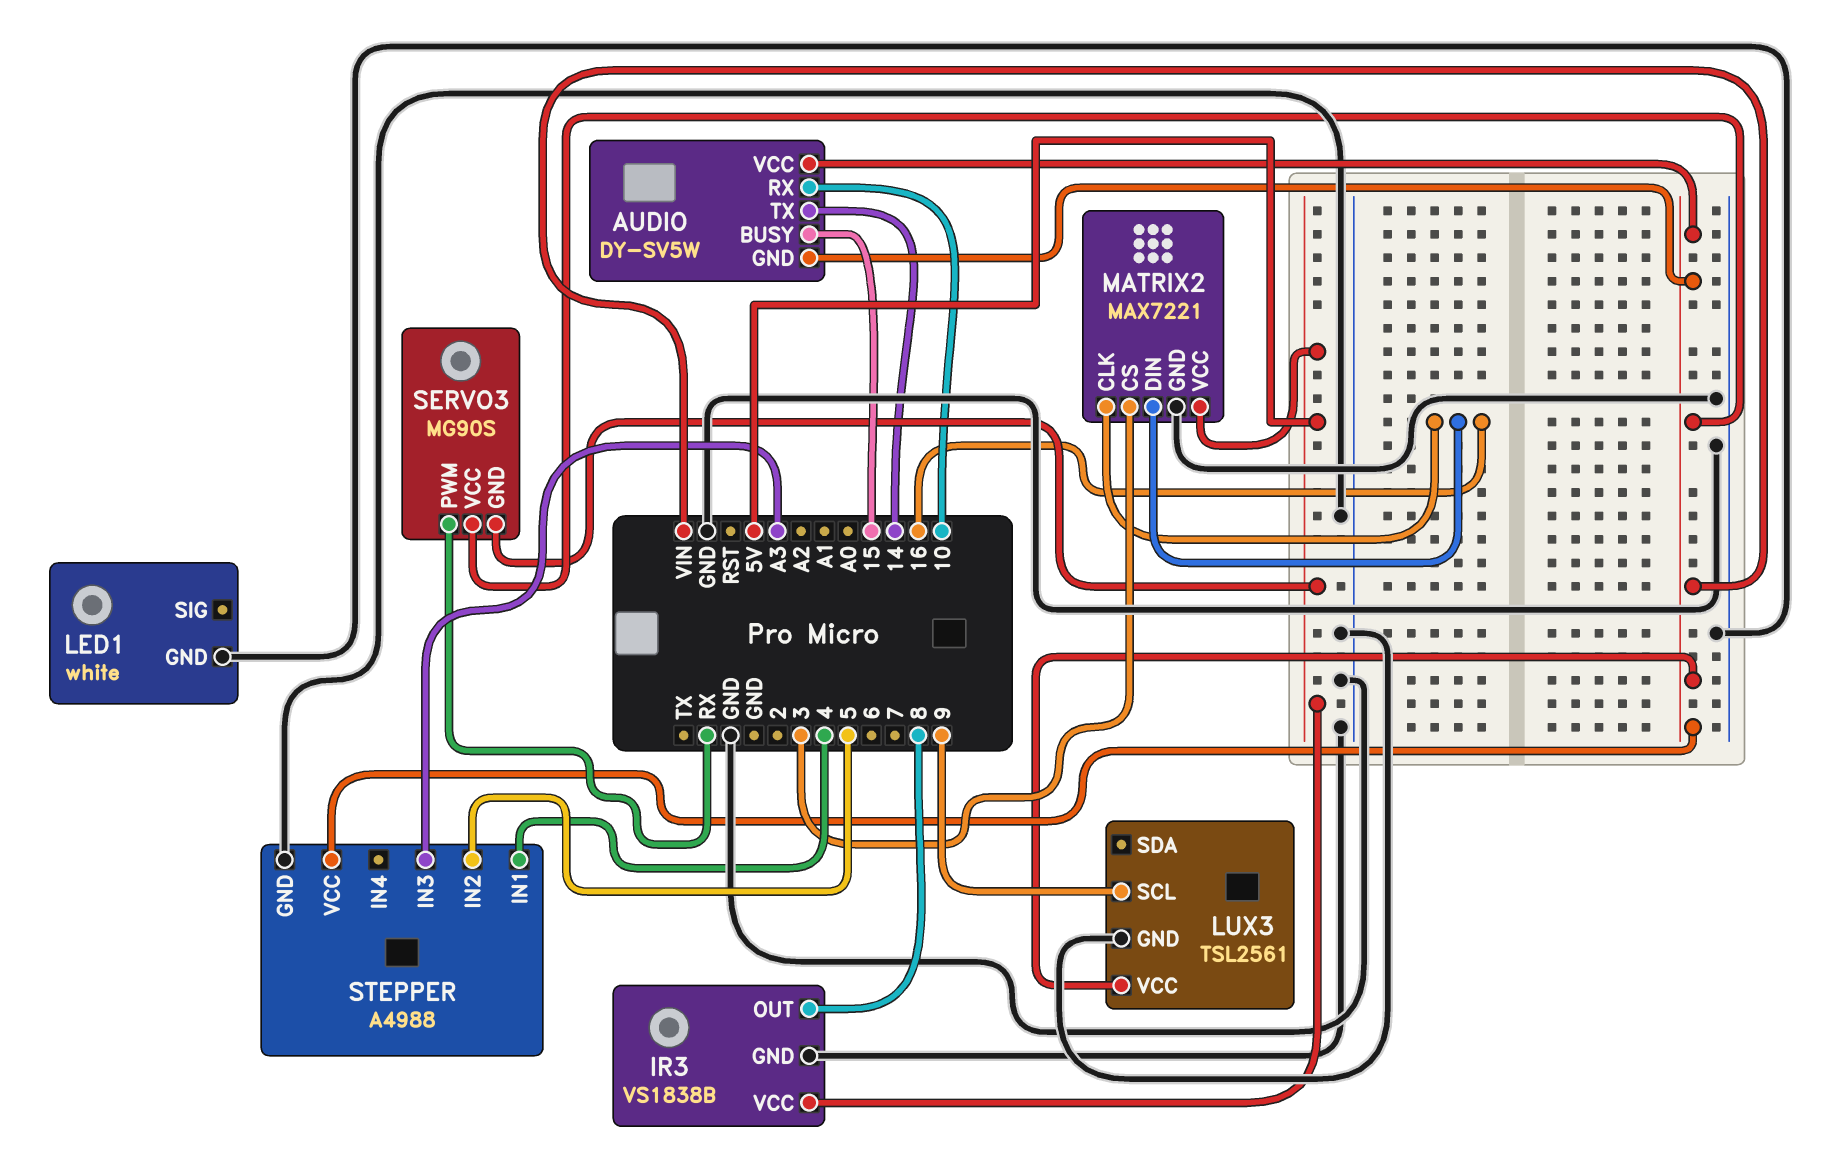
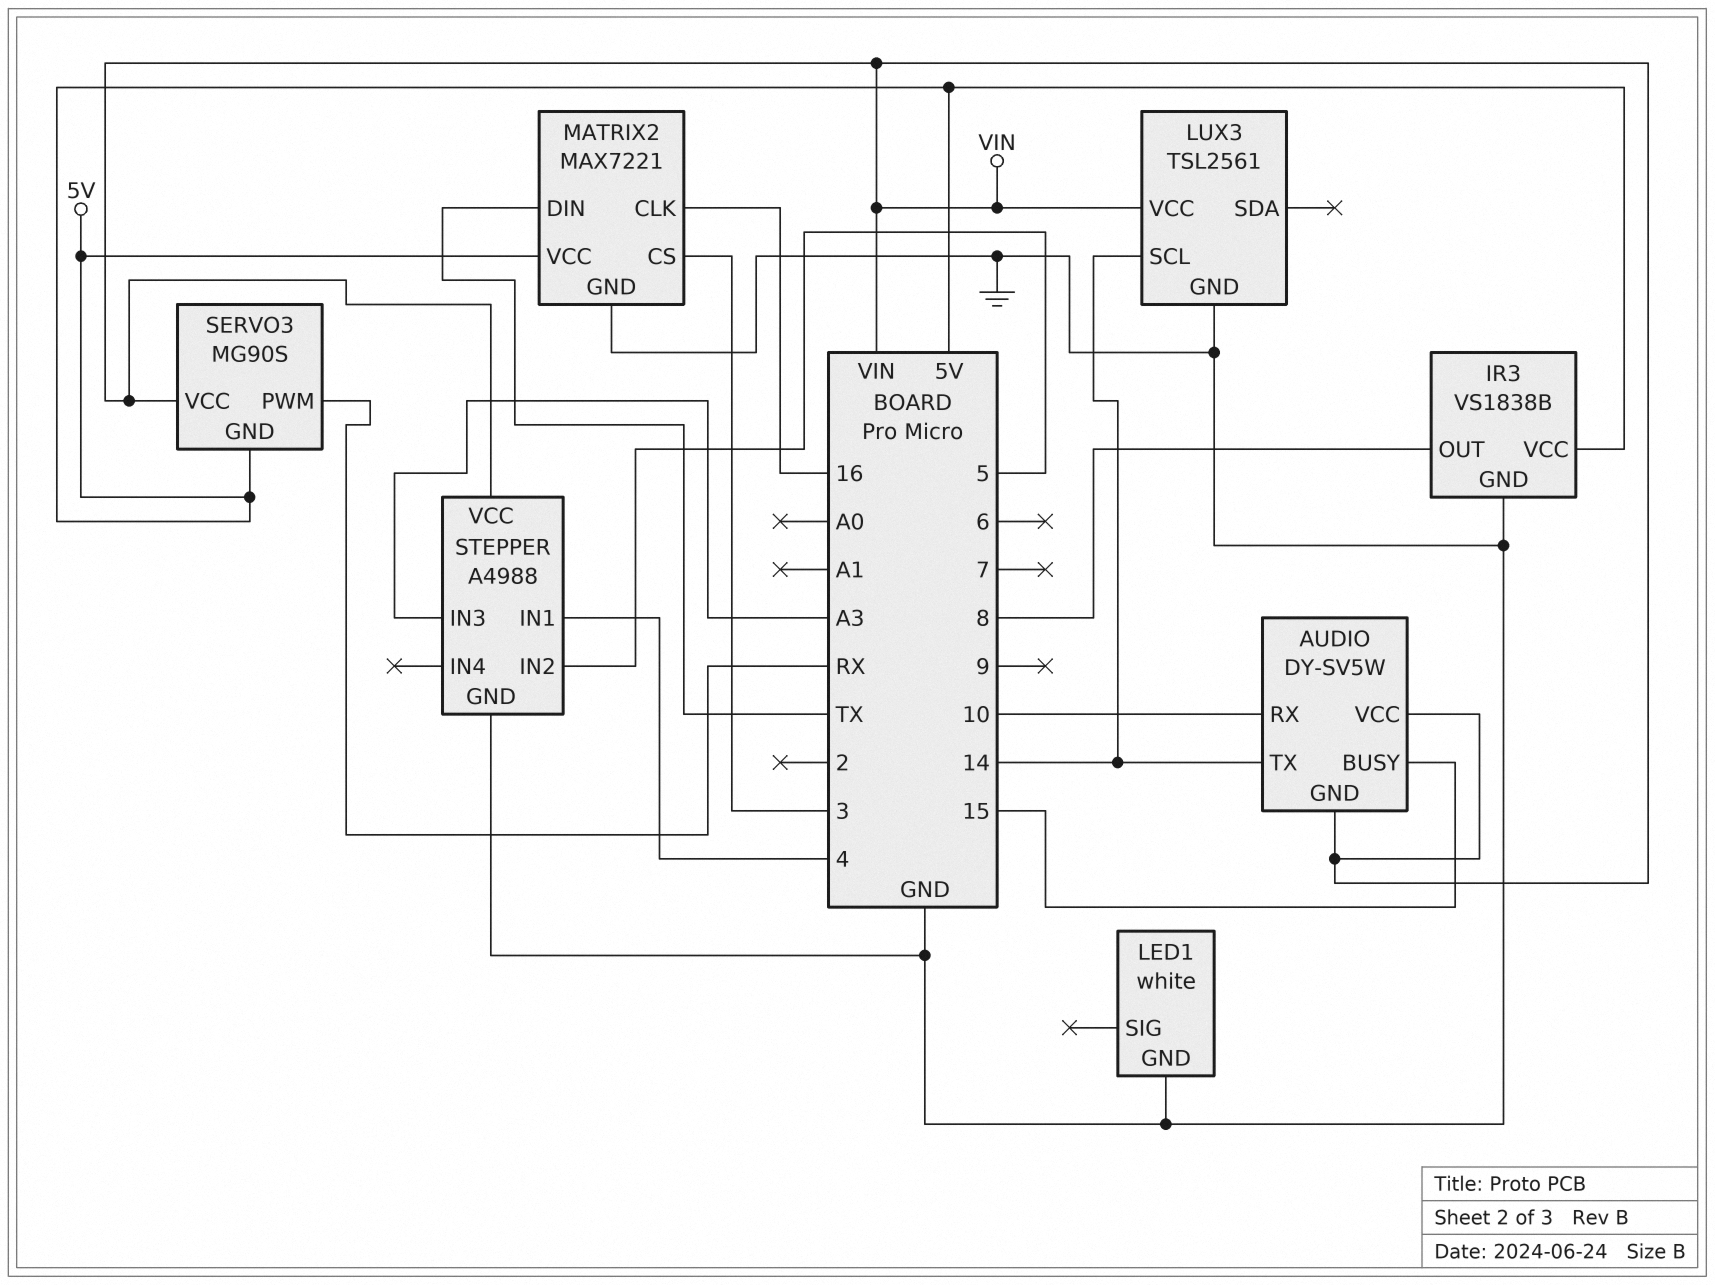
LUX3 pin SCL: 9 -> 14
MATRIX2 pin DIN: 16 -> TX

